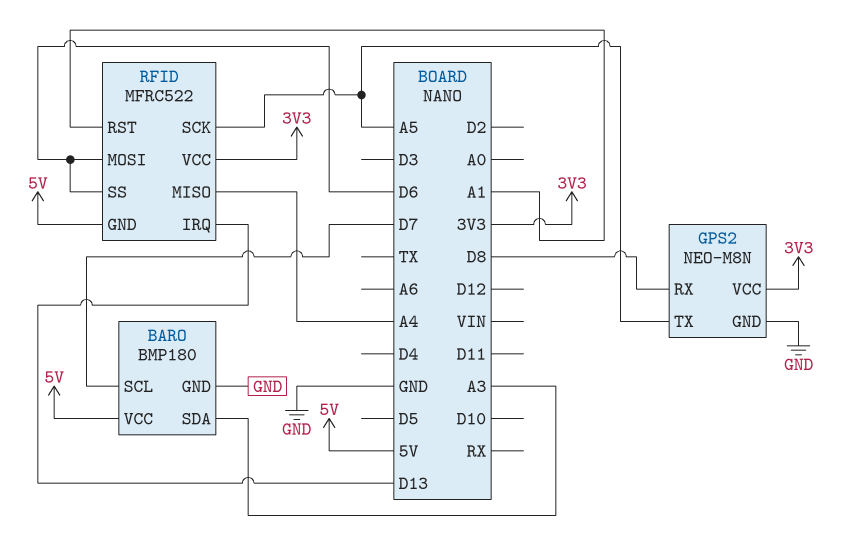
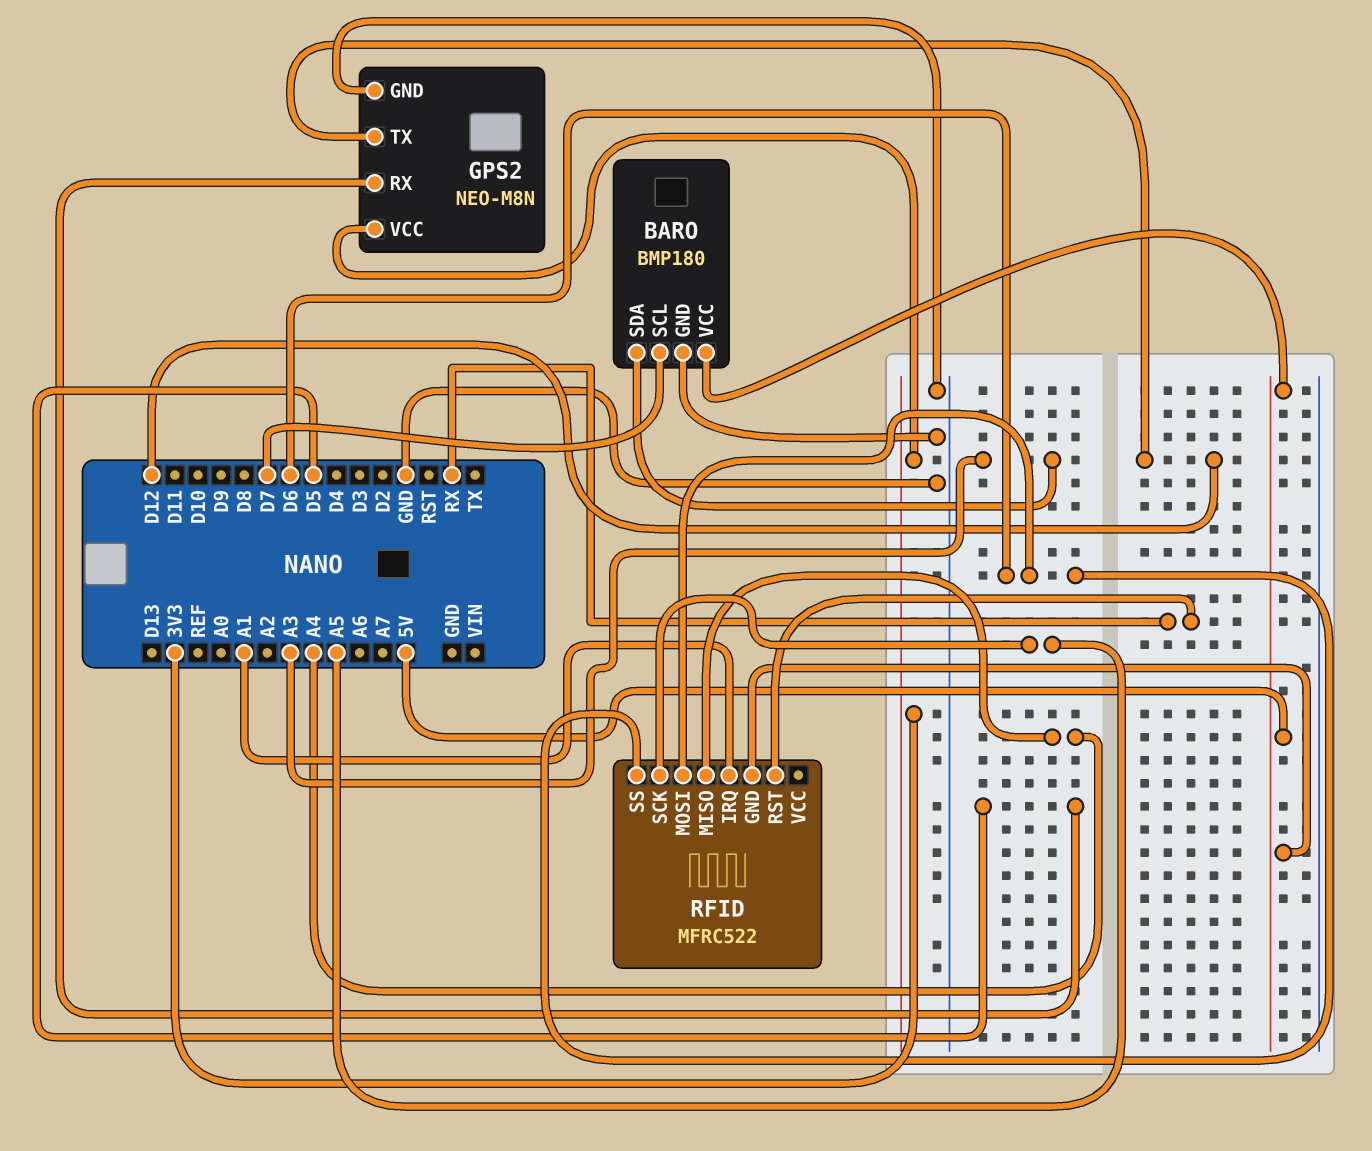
GPS2 pin RX: D8 -> D5
GPS2 pin TX: A5 -> D12
RFID pin IRQ: D13 -> A1
RFID pin RST: A1 -> RX
RFID pin VCC: 3V3 -> none

